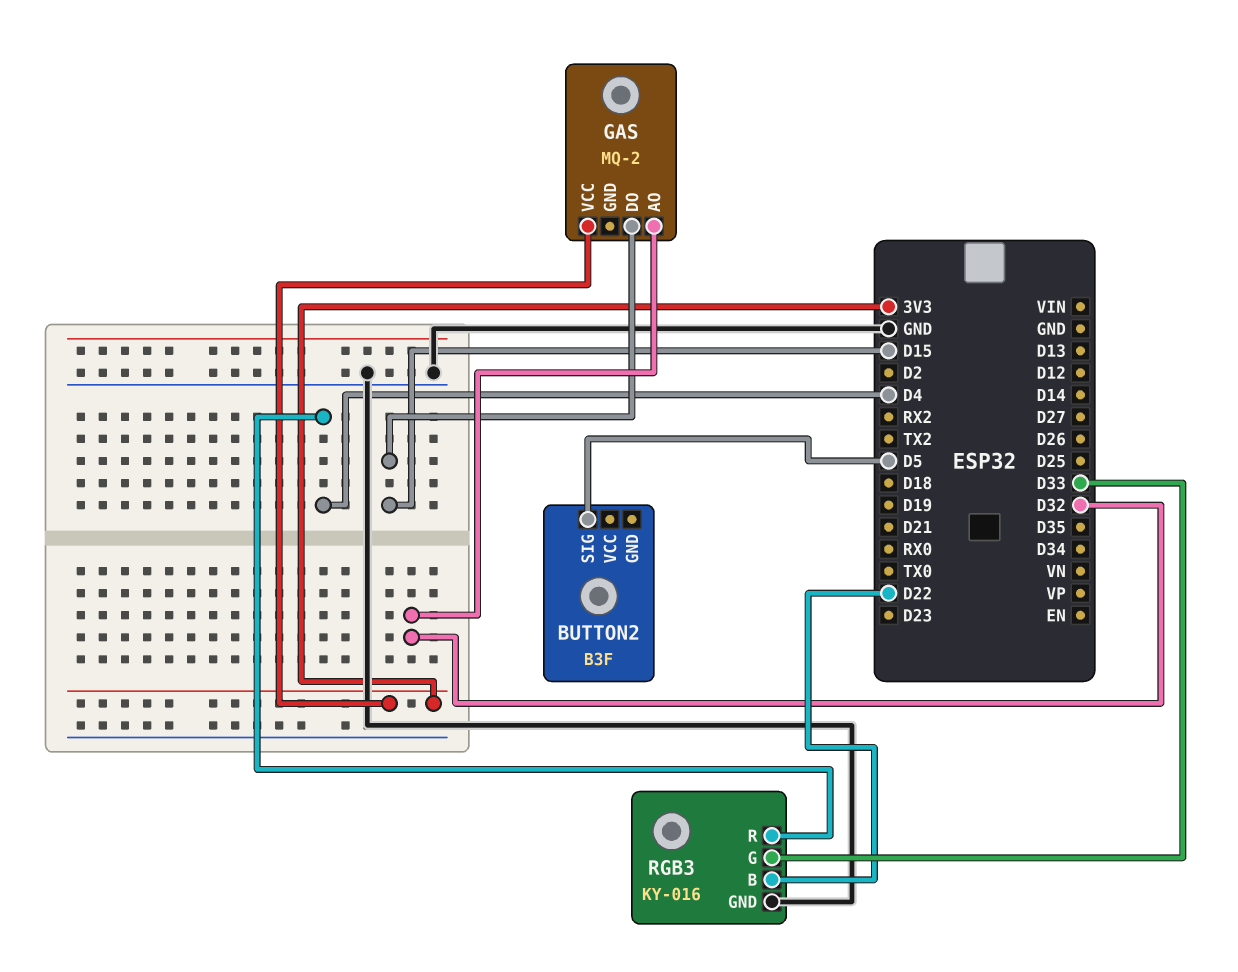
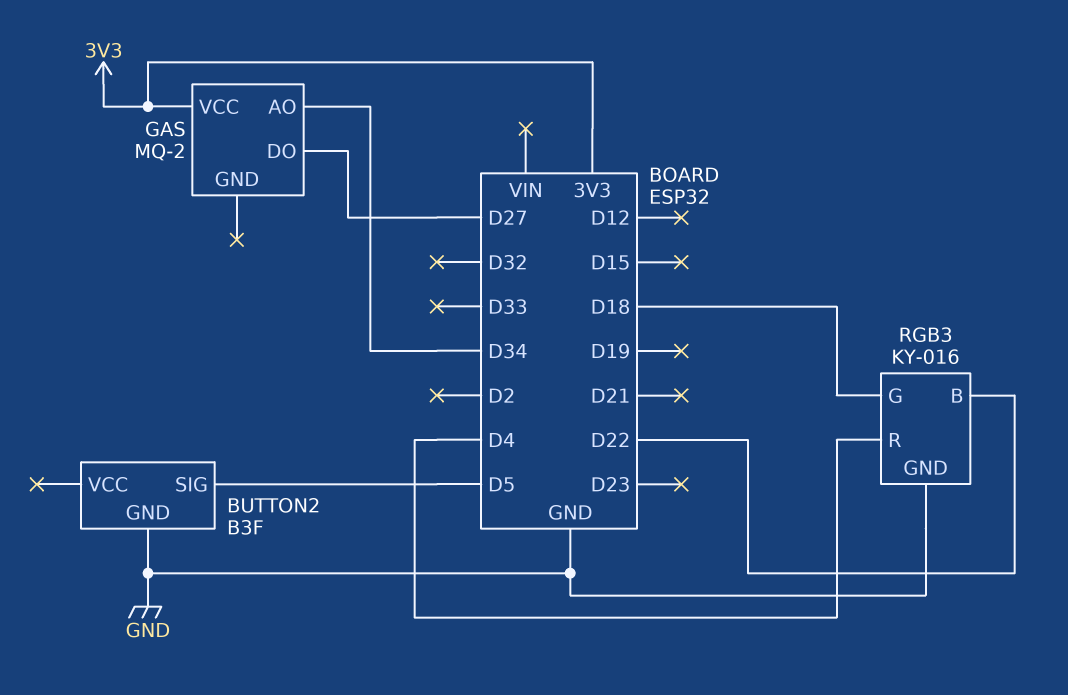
BUTTON2 pin GND: none -> GND
GAS pin AO: D32 -> D34
GAS pin DO: D15 -> D27
RGB3 pin G: D33 -> D18

